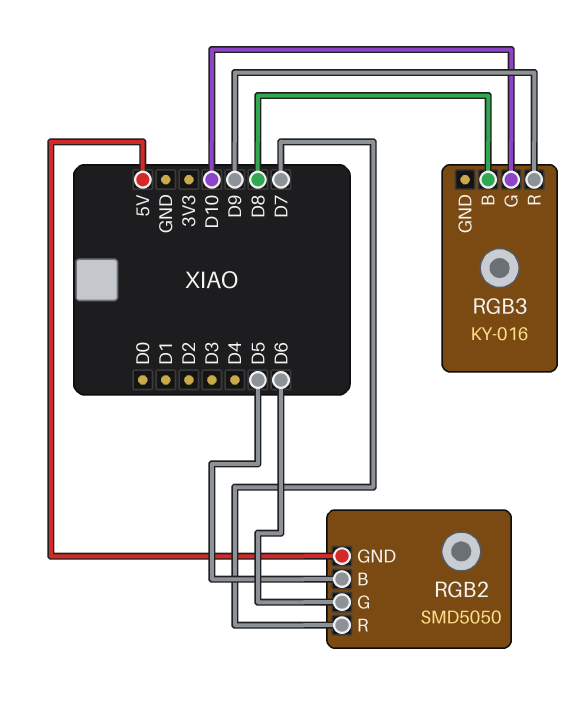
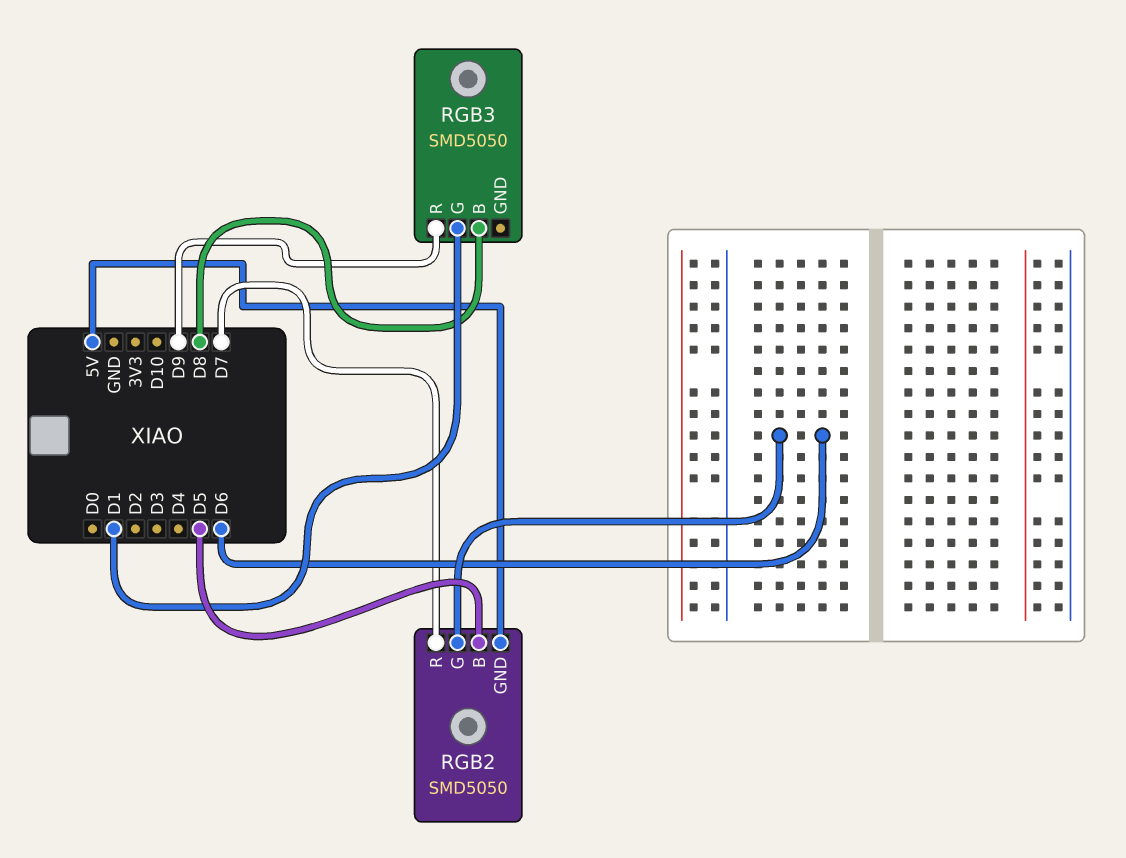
RGB3: KY-016 -> SMD5050
RGB3 pin G: D10 -> D1

